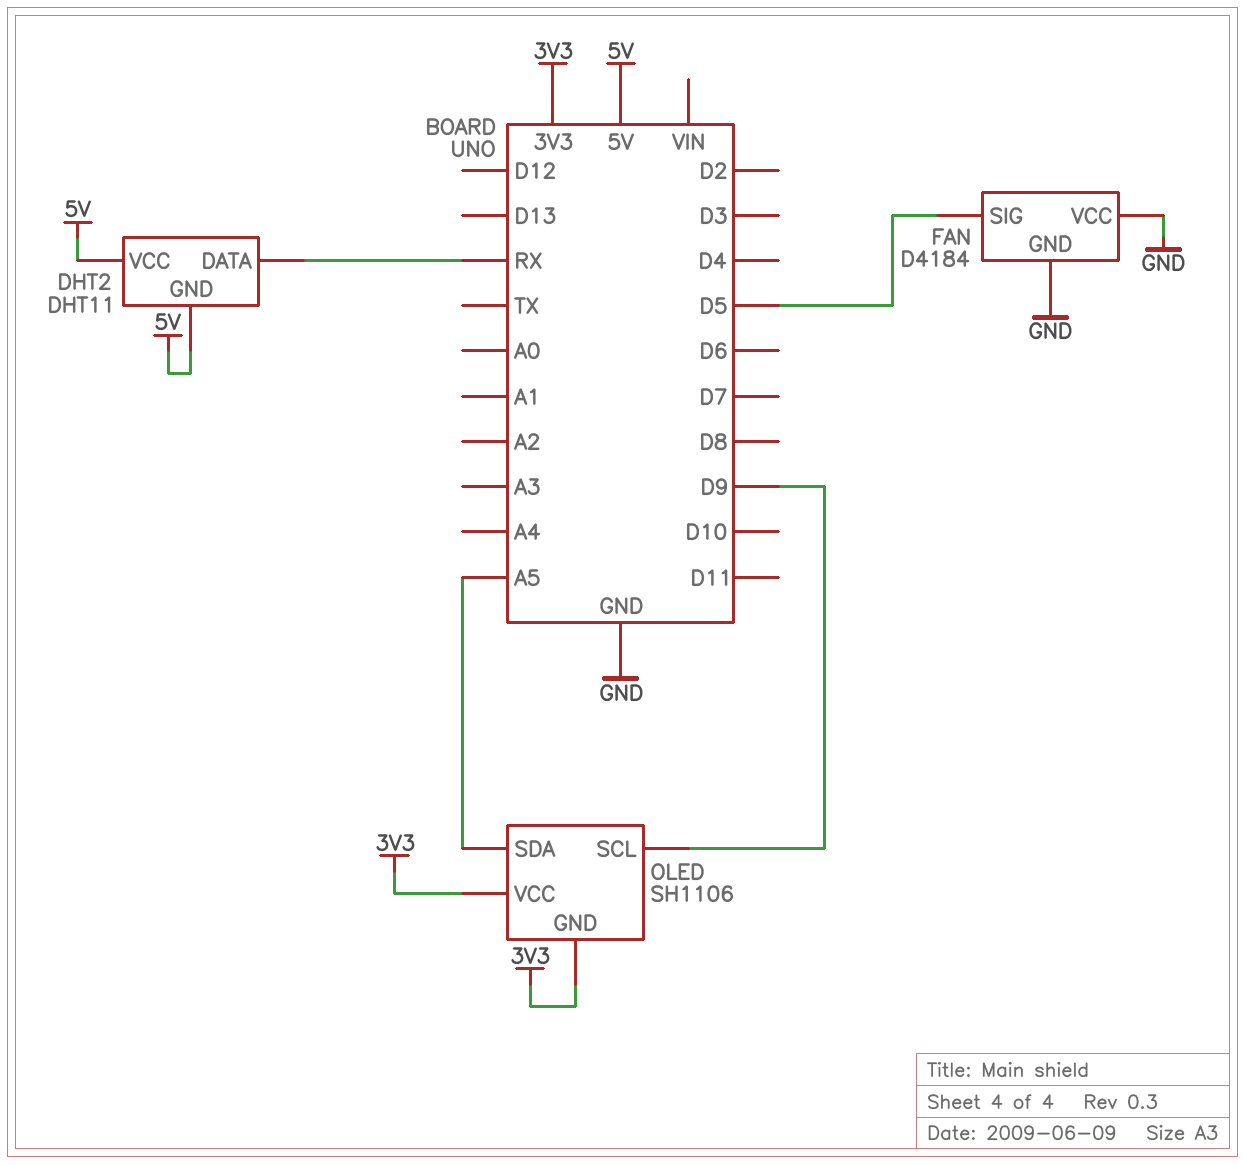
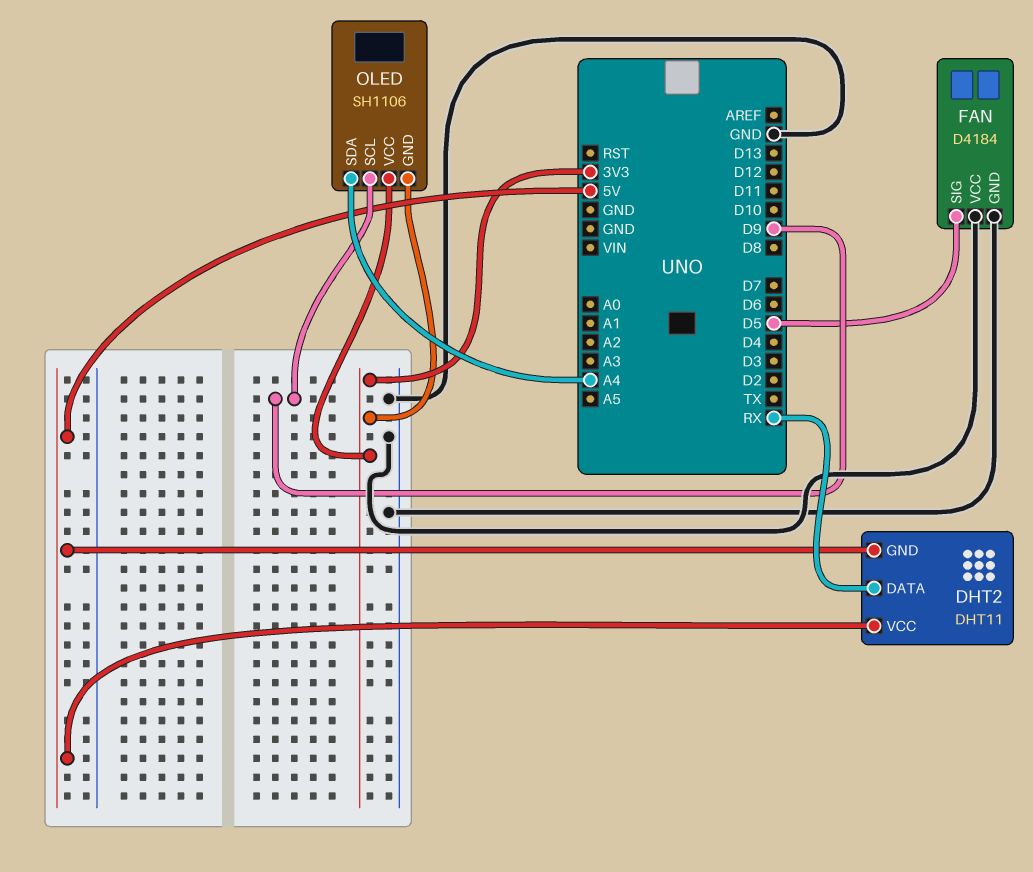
OLED pin SDA: A5 -> A4

